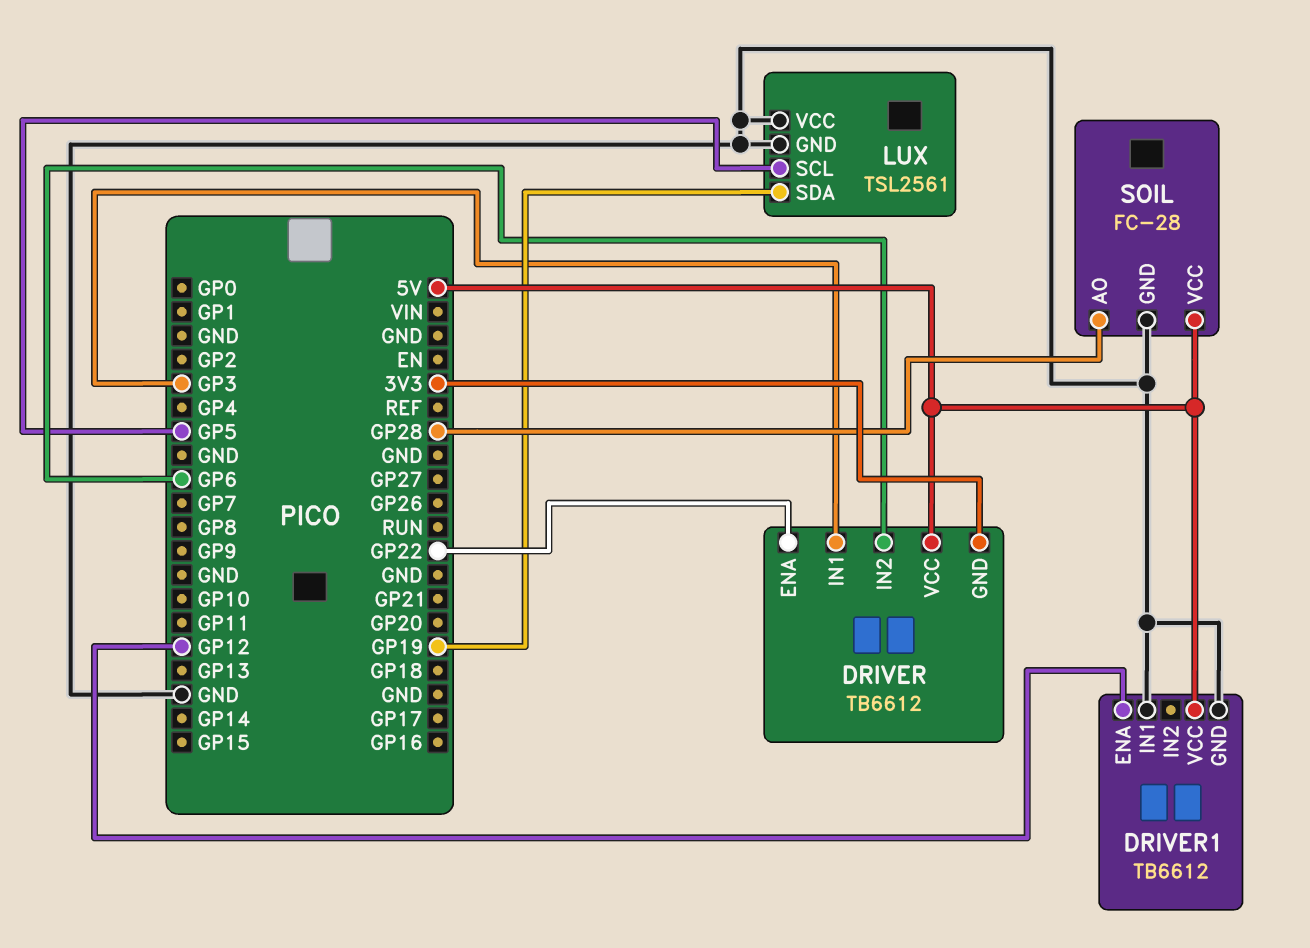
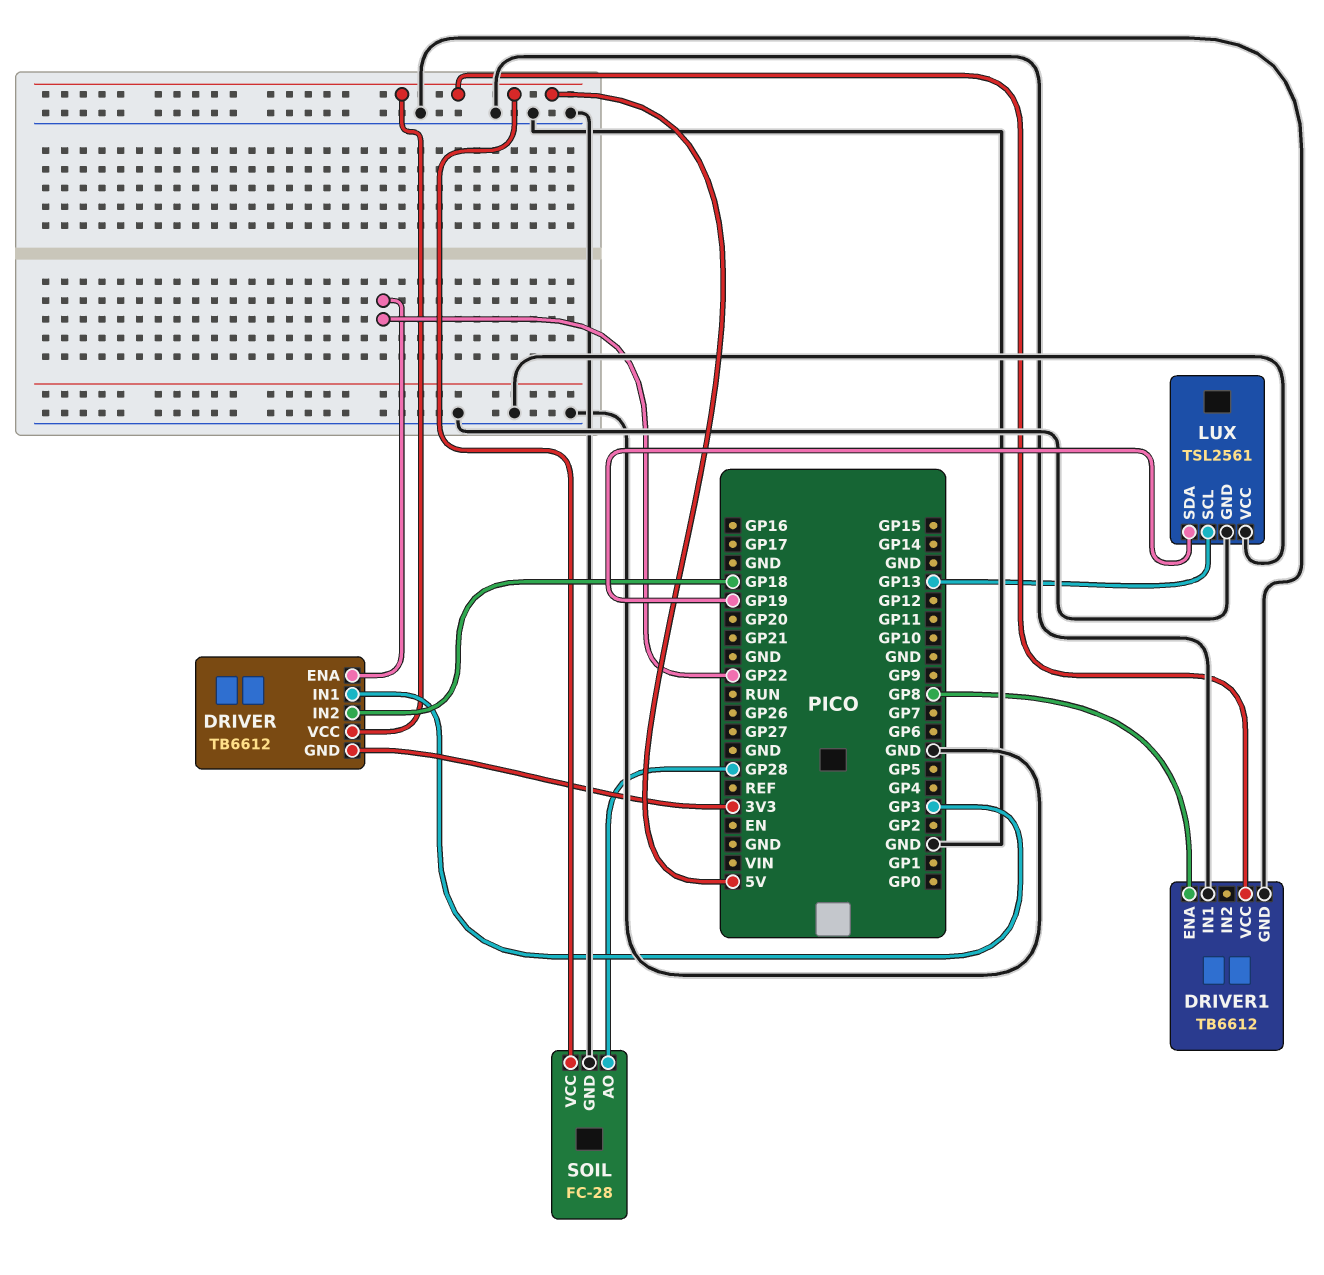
DRIVER pin IN2: GP6 -> GP18
DRIVER1 pin ENA: GP12 -> GP8
LUX pin SCL: GP5 -> GP13

